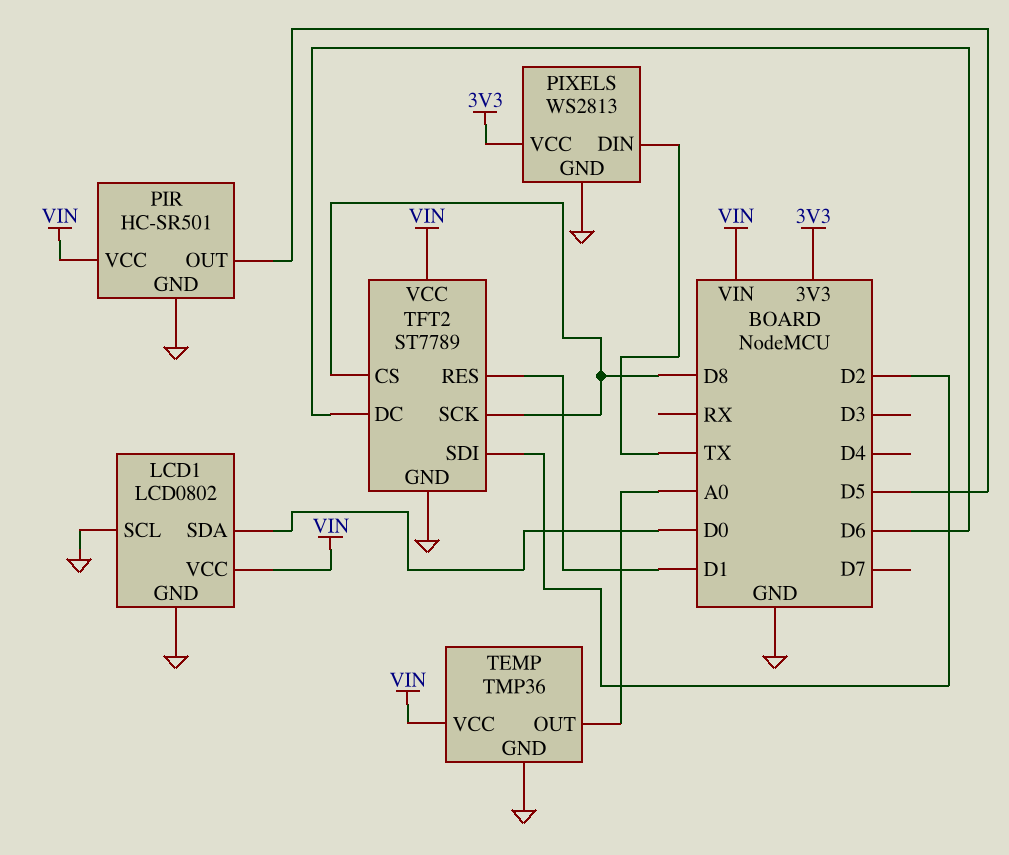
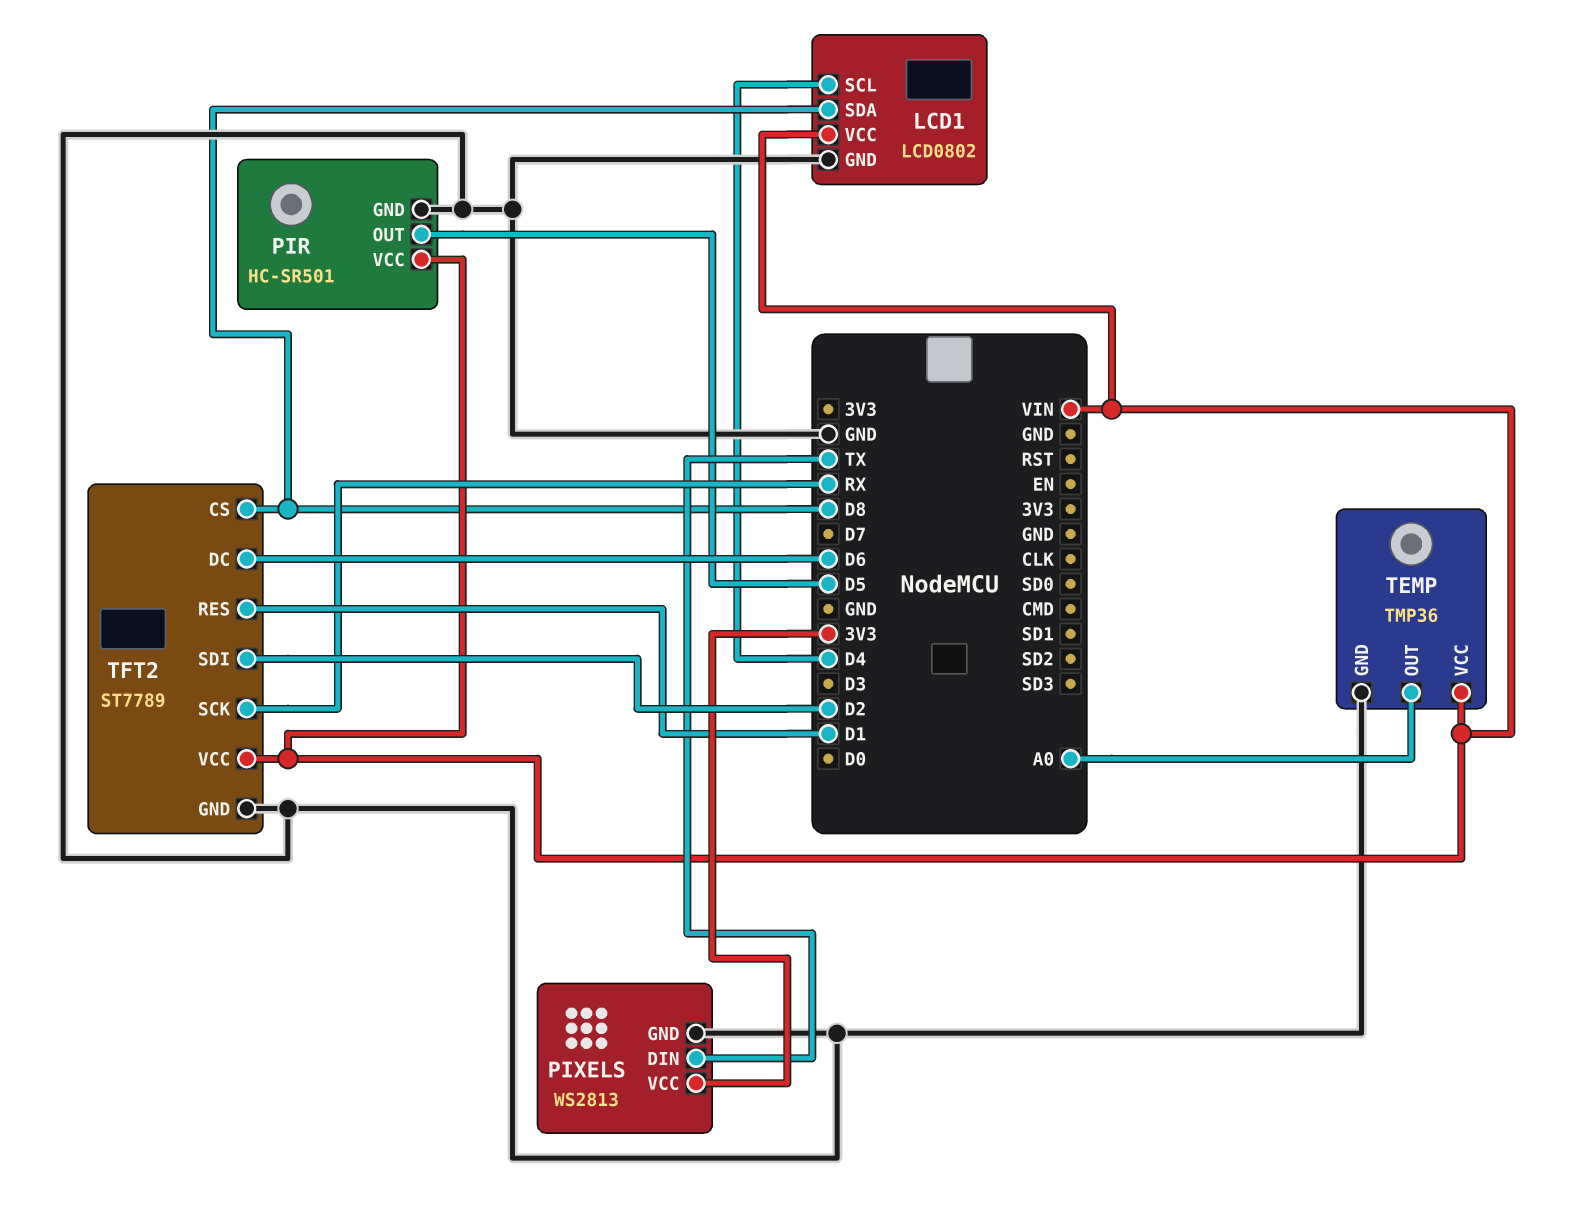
LCD1 pin SCL: GND -> D4
LCD1 pin SDA: D0 -> D8
TFT2 pin SCK: D8 -> RX

